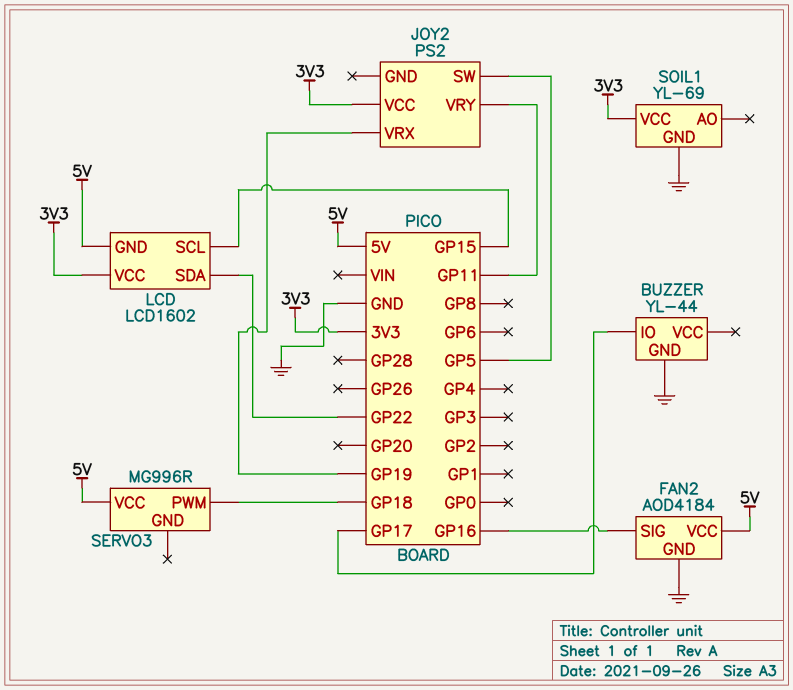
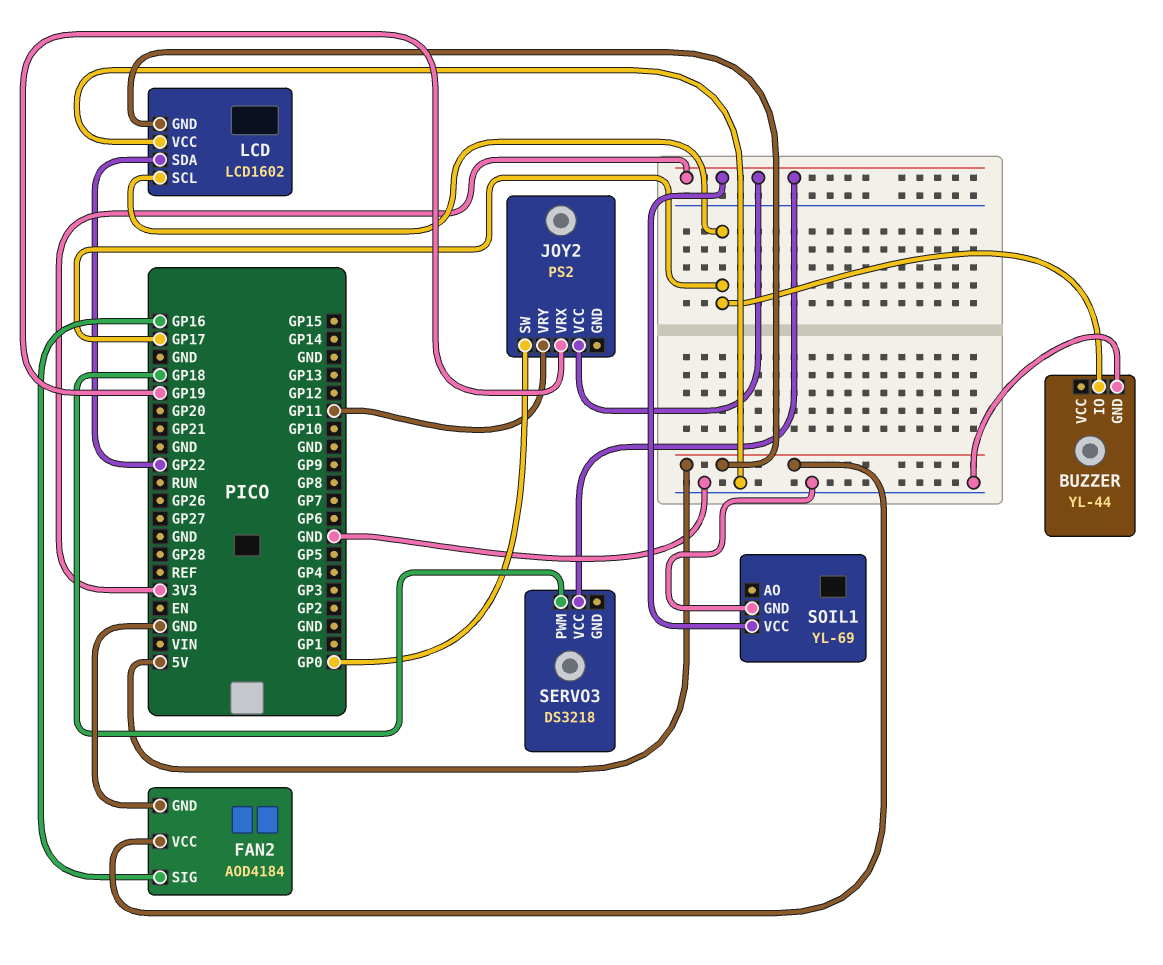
JOY2 pin SW: GP5 -> GP0
LCD pin SCL: GP15 -> GP17
LCD pin VCC: 3V3 -> GND
SERVO3: MG996R -> DS3218
SERVO3 pin VCC: 5V -> 3V3

